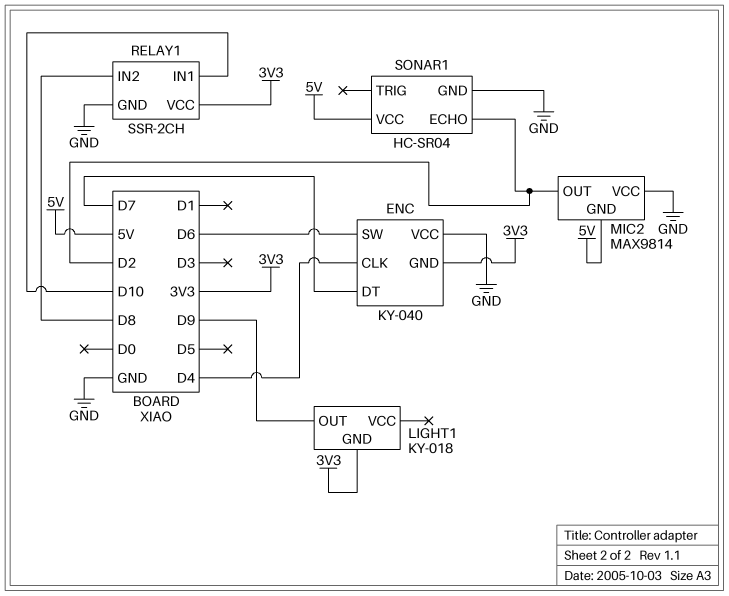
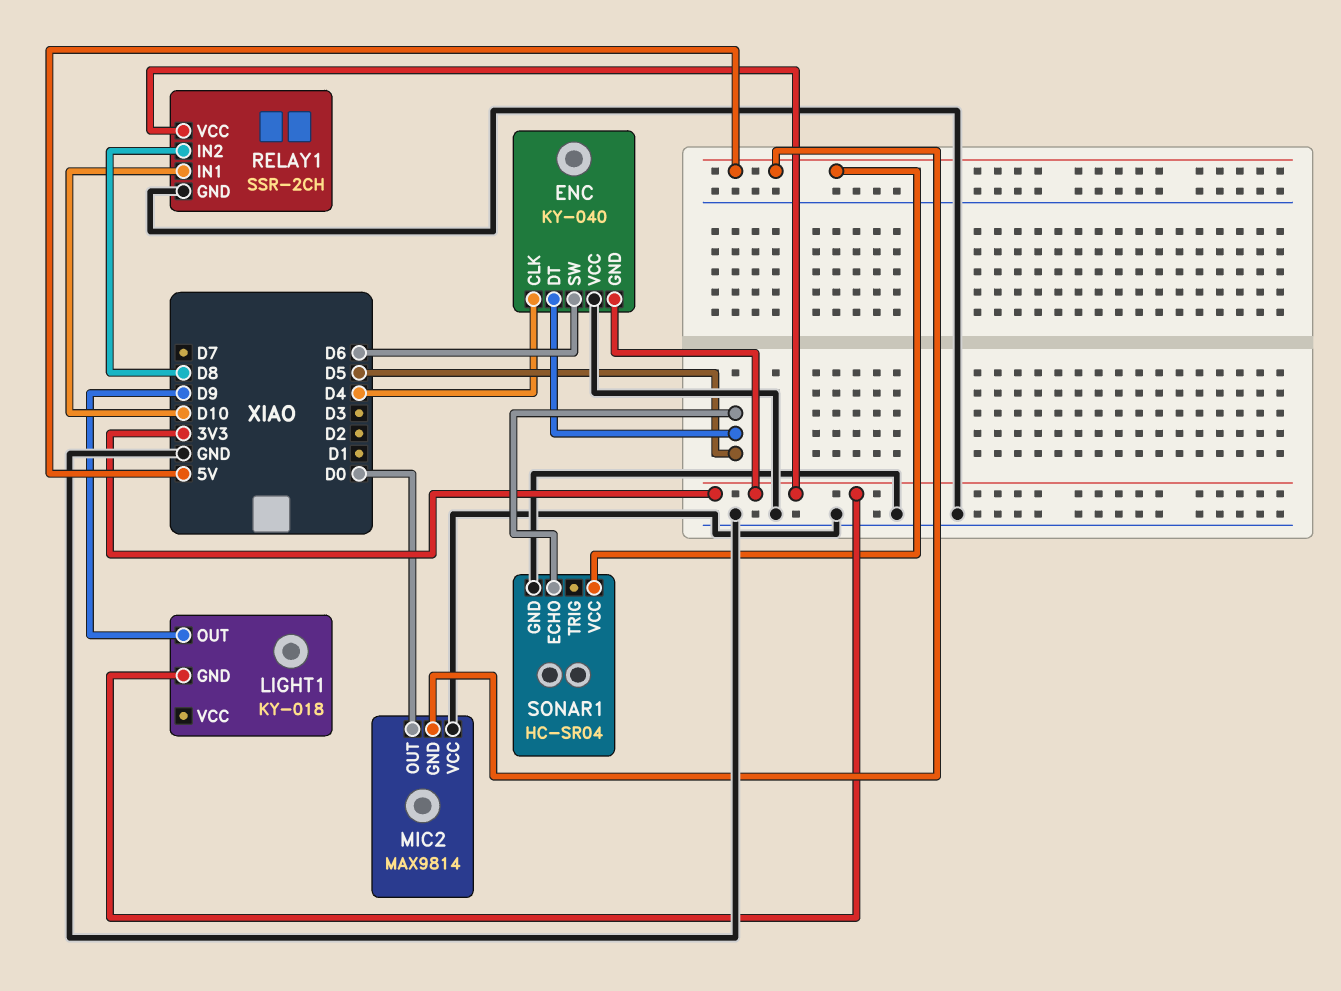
ENC pin DT: D7 -> D5
MIC2 pin OUT: D2 -> D0
SONAR1 pin ECHO: D2 -> D5

